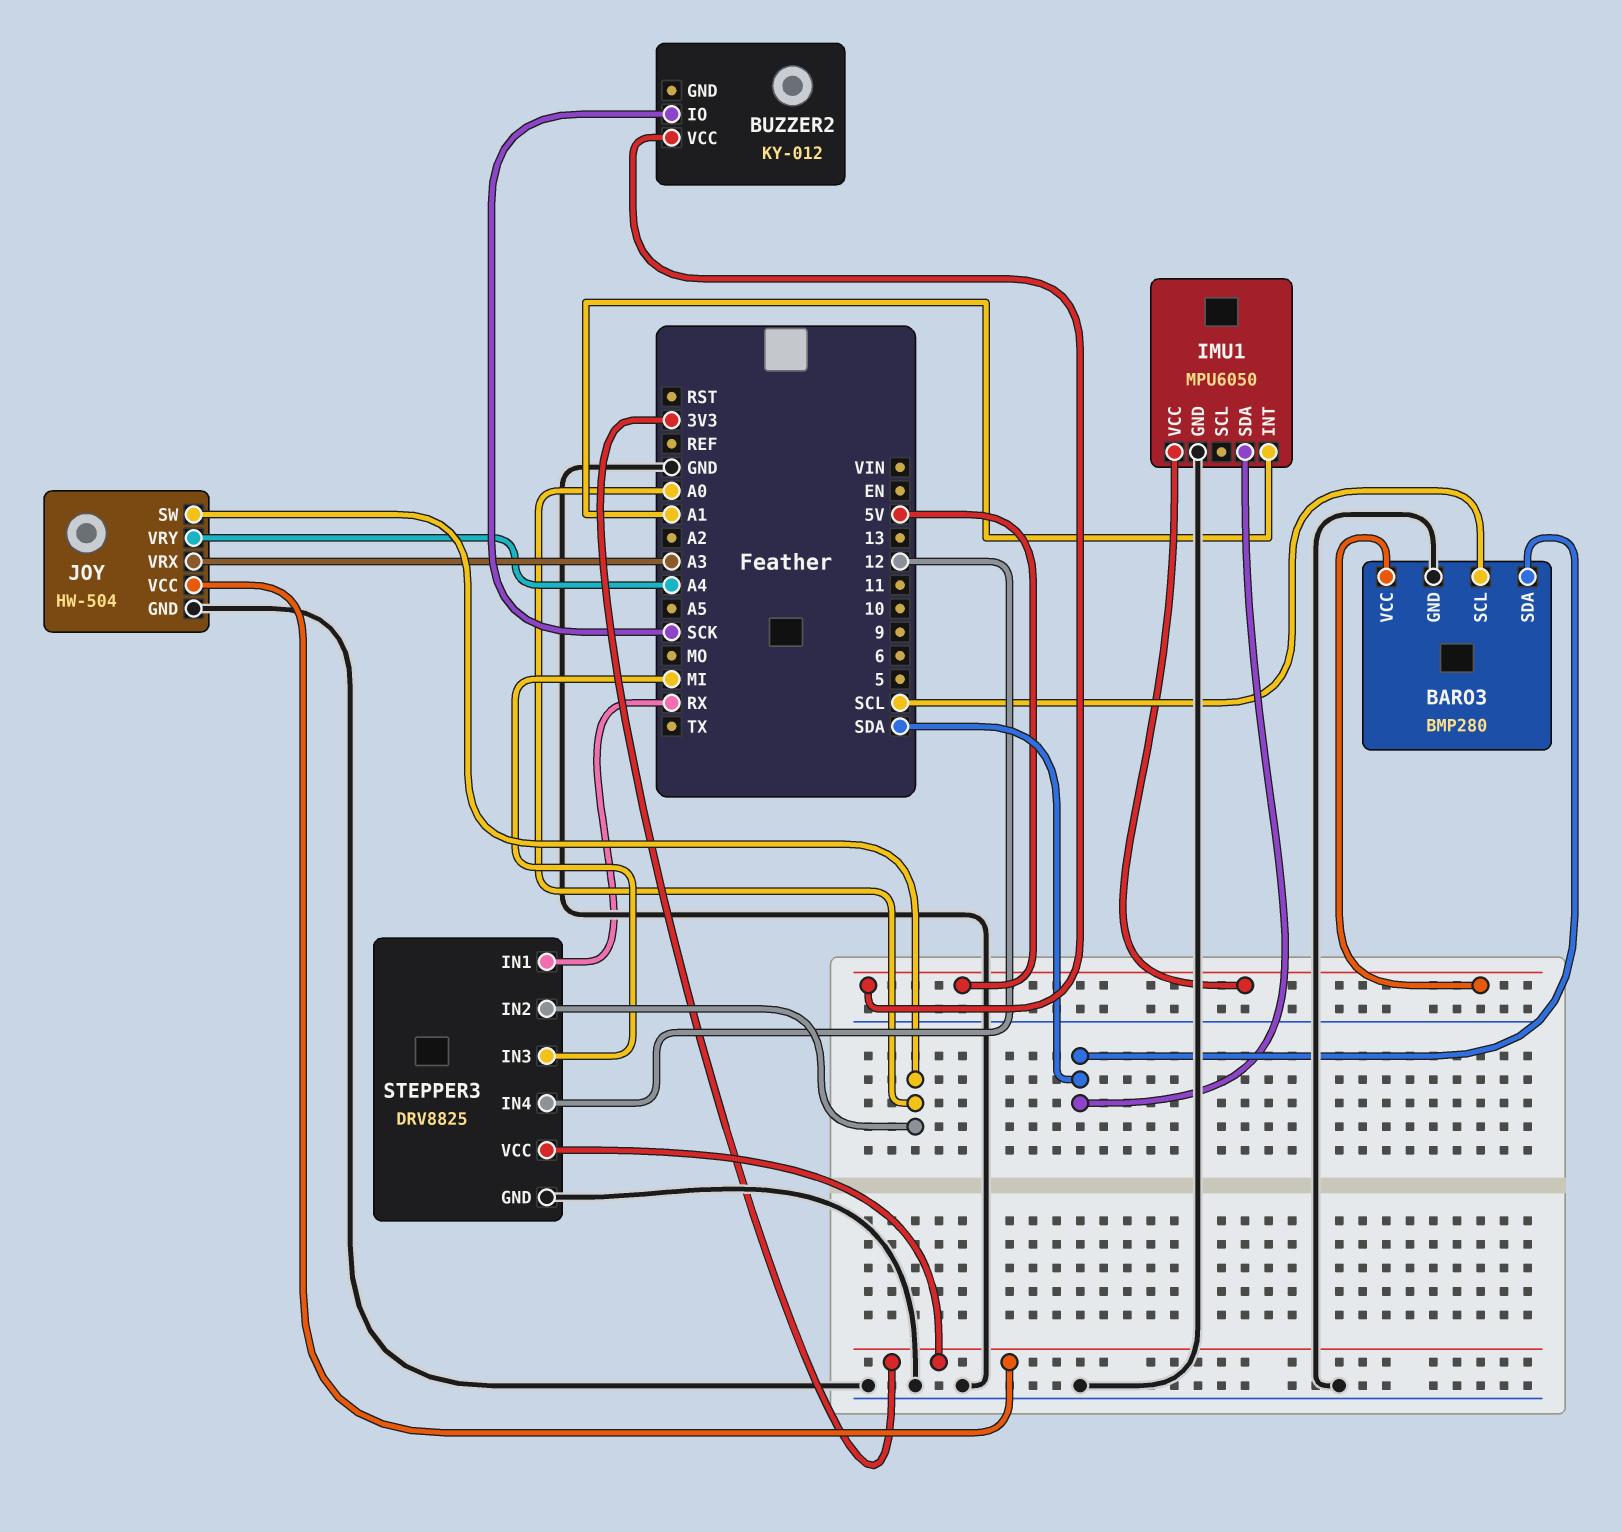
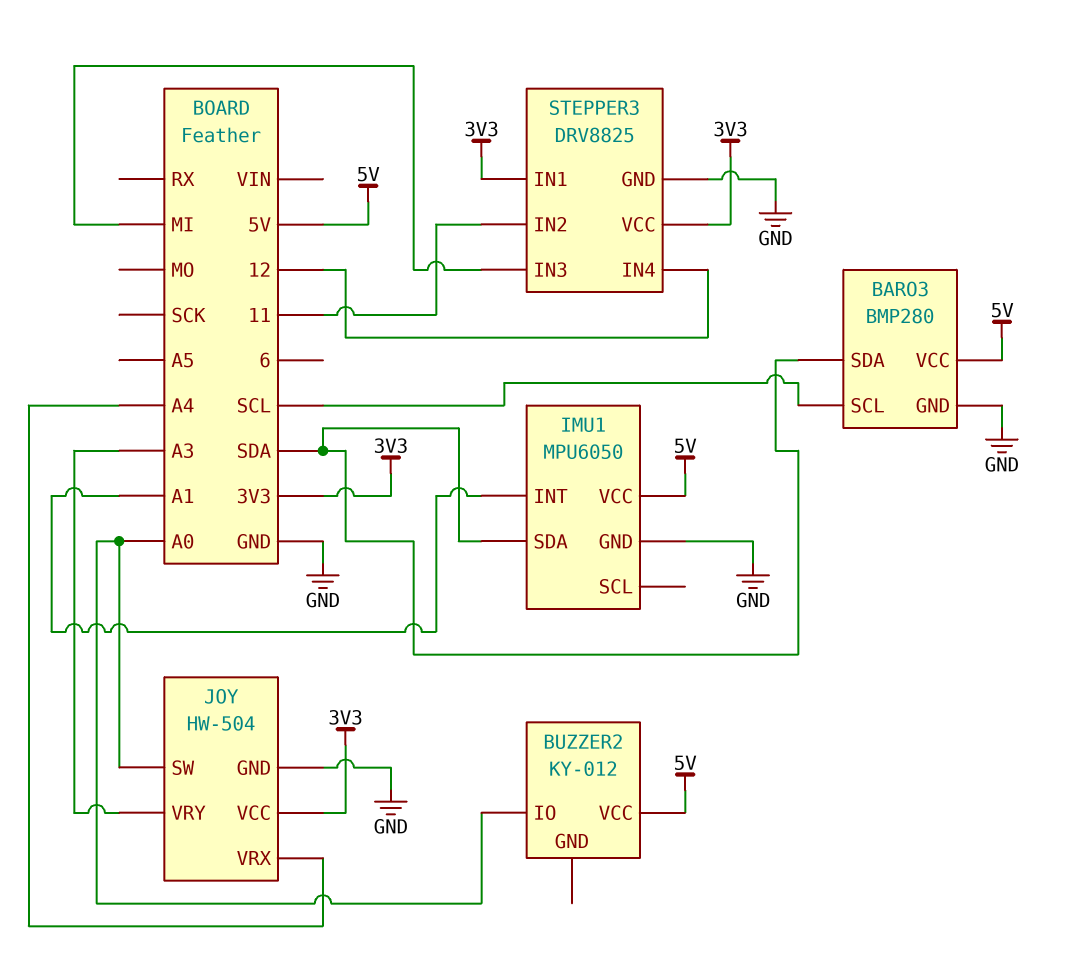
BUZZER2 pin IO: SCK -> A0
JOY pin VRX: A3 -> A4
JOY pin VRY: A4 -> A3
STEPPER3 pin IN1: RX -> 3V3
STEPPER3 pin IN2: A0 -> 11

